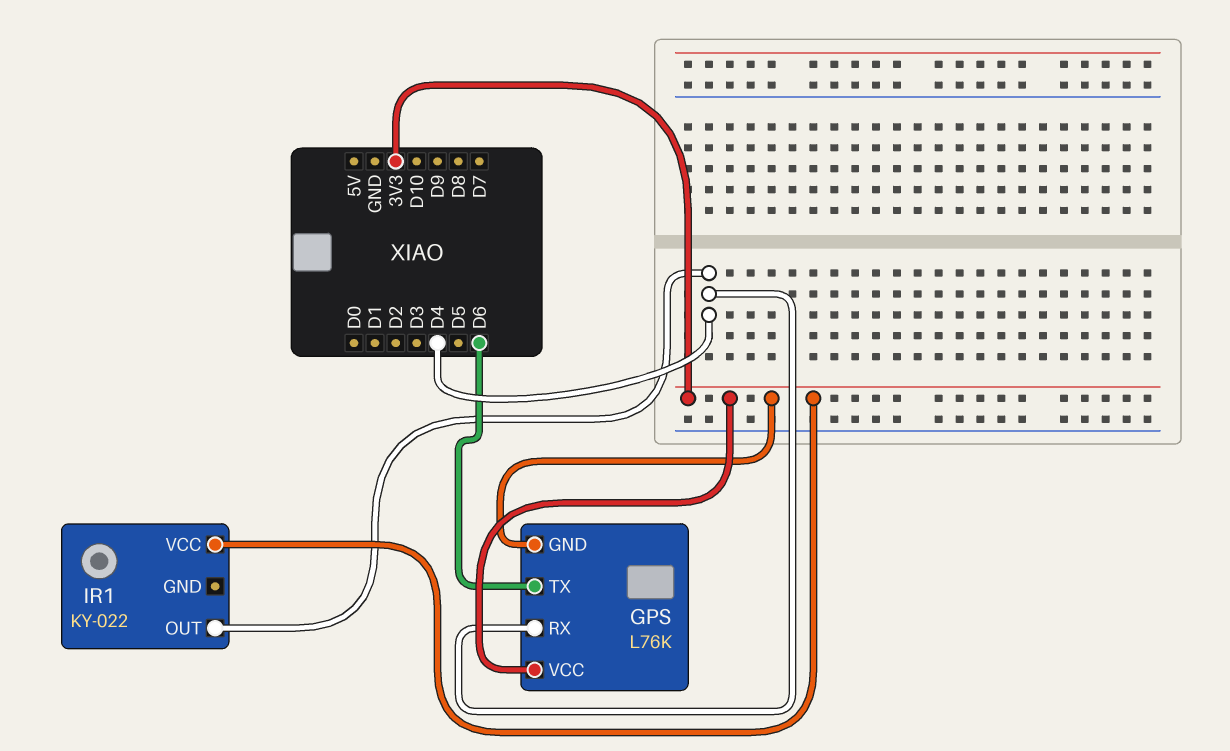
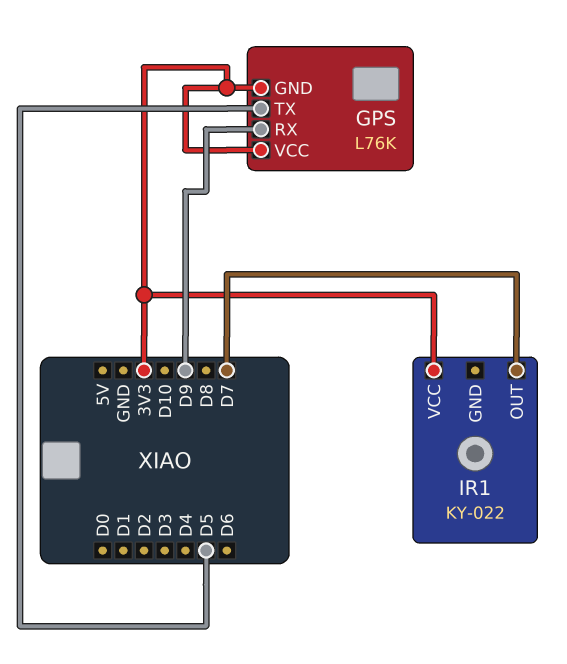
GPS pin RX: D4 -> D9
GPS pin TX: D6 -> D5
IR1 pin OUT: D4 -> D7

